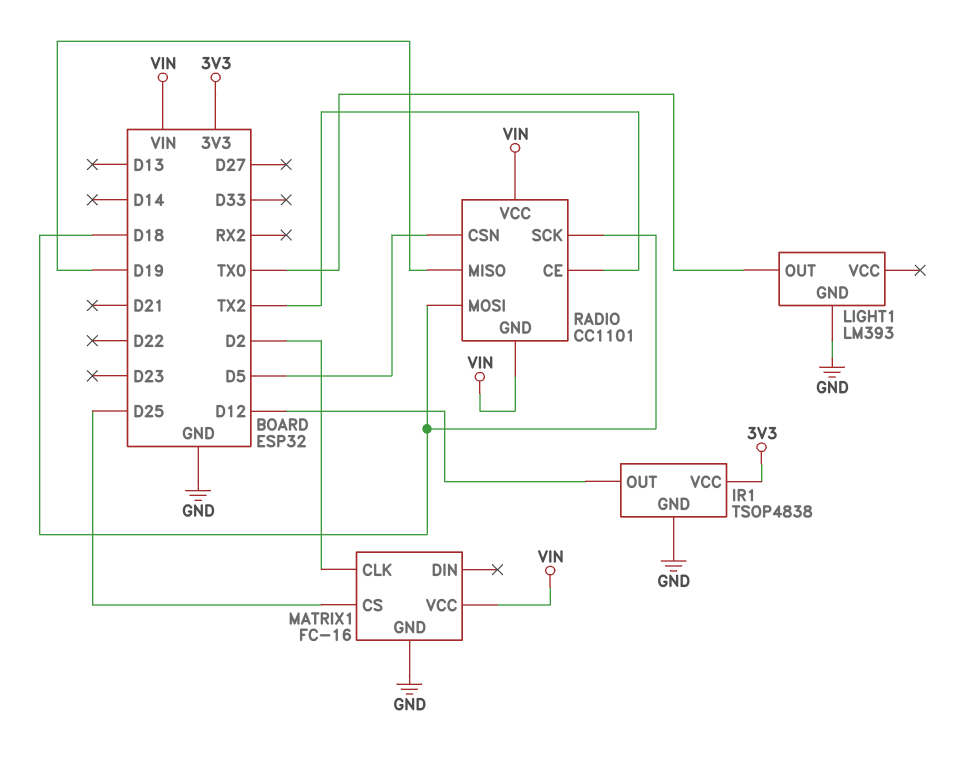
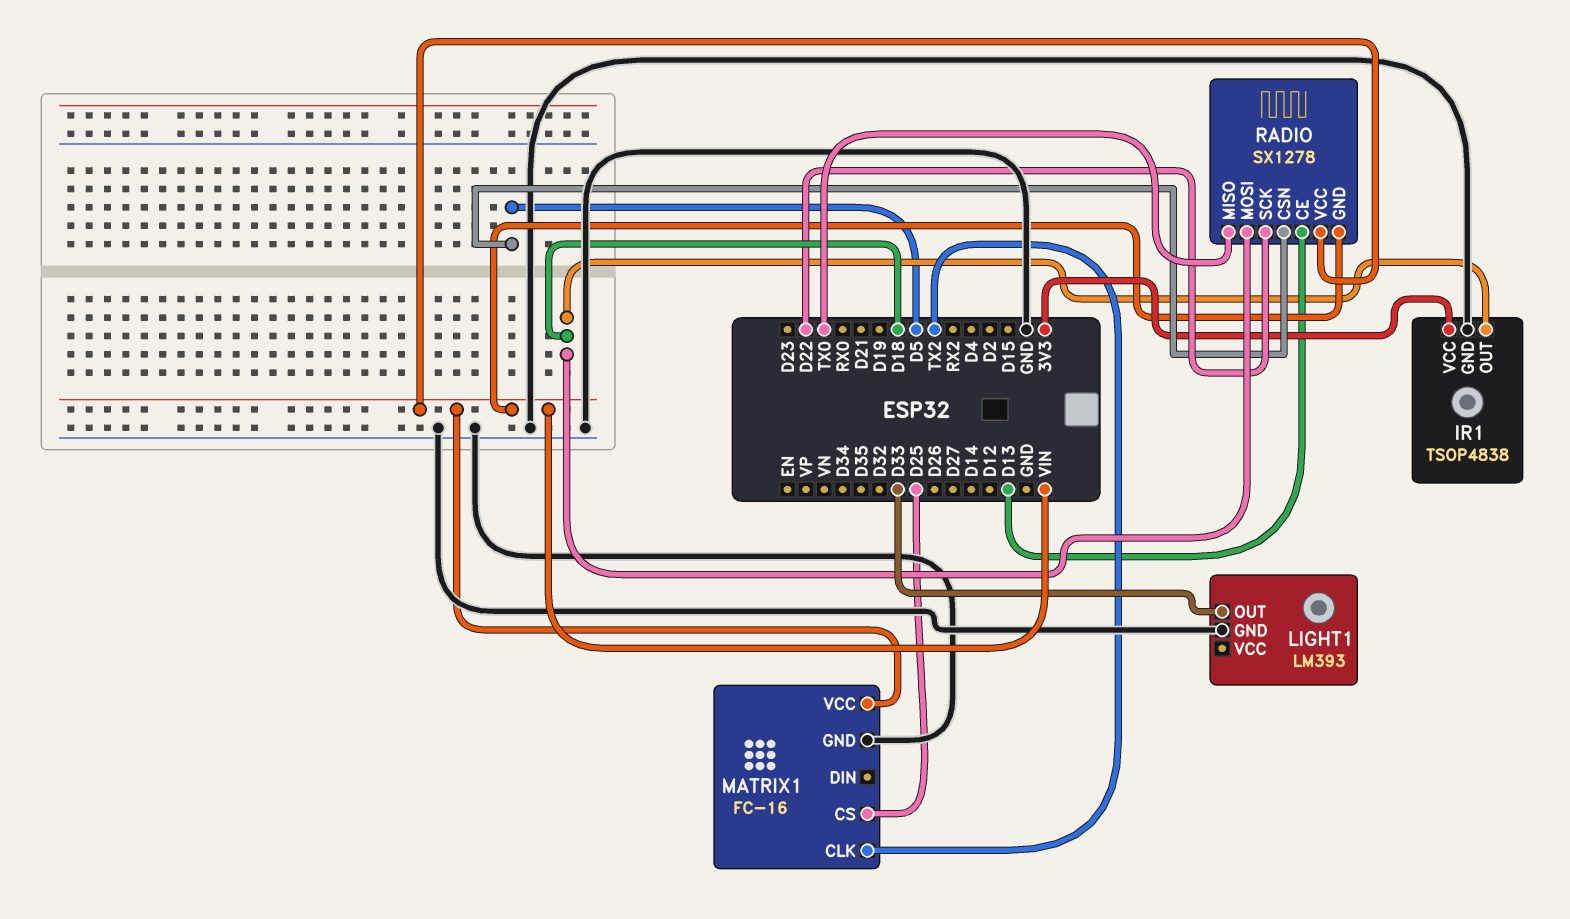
IR1 pin OUT: D12 -> D18
LIGHT1 pin OUT: TX0 -> D33
MATRIX1 pin CLK: D2 -> TX2
RADIO: CC1101 -> SX1278
RADIO pin CE: TX2 -> D13
RADIO pin MISO: D19 -> TX0
RADIO pin SCK: D18 -> D22

